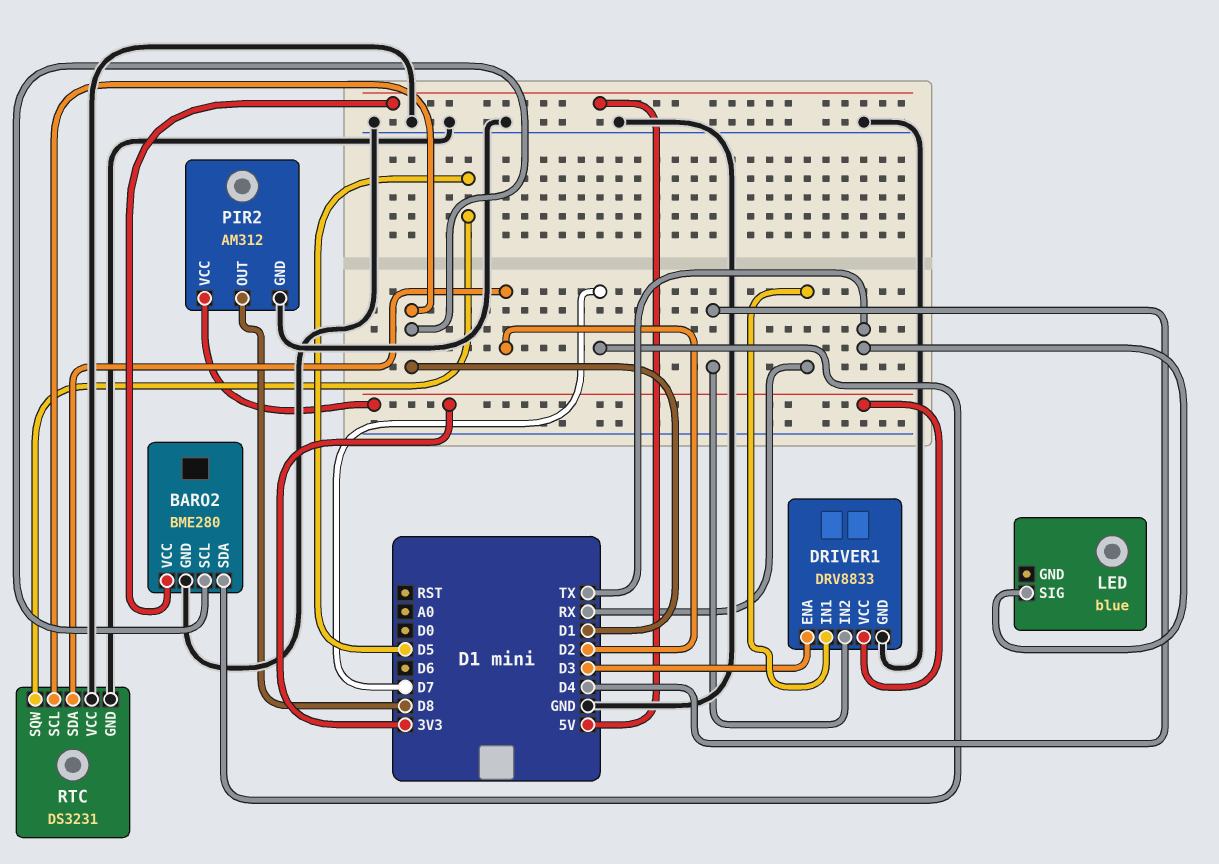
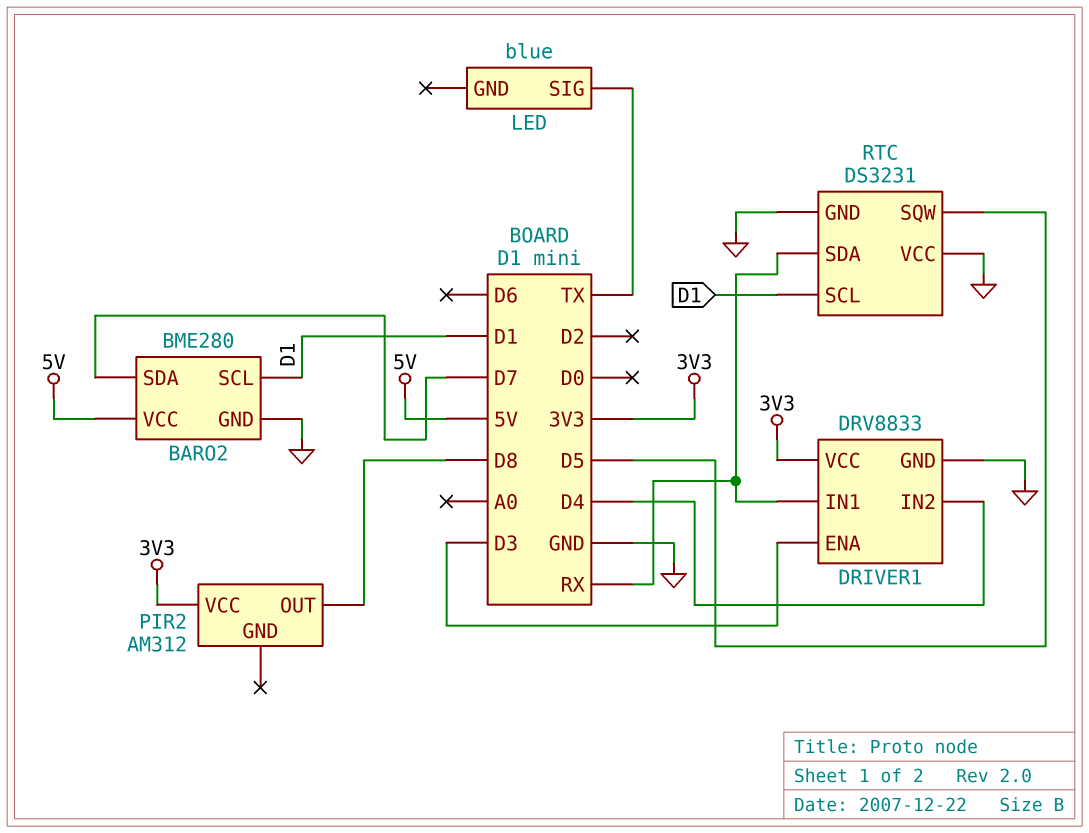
PIR2 pin GND: GND -> none
RTC pin SDA: D2 -> RX

